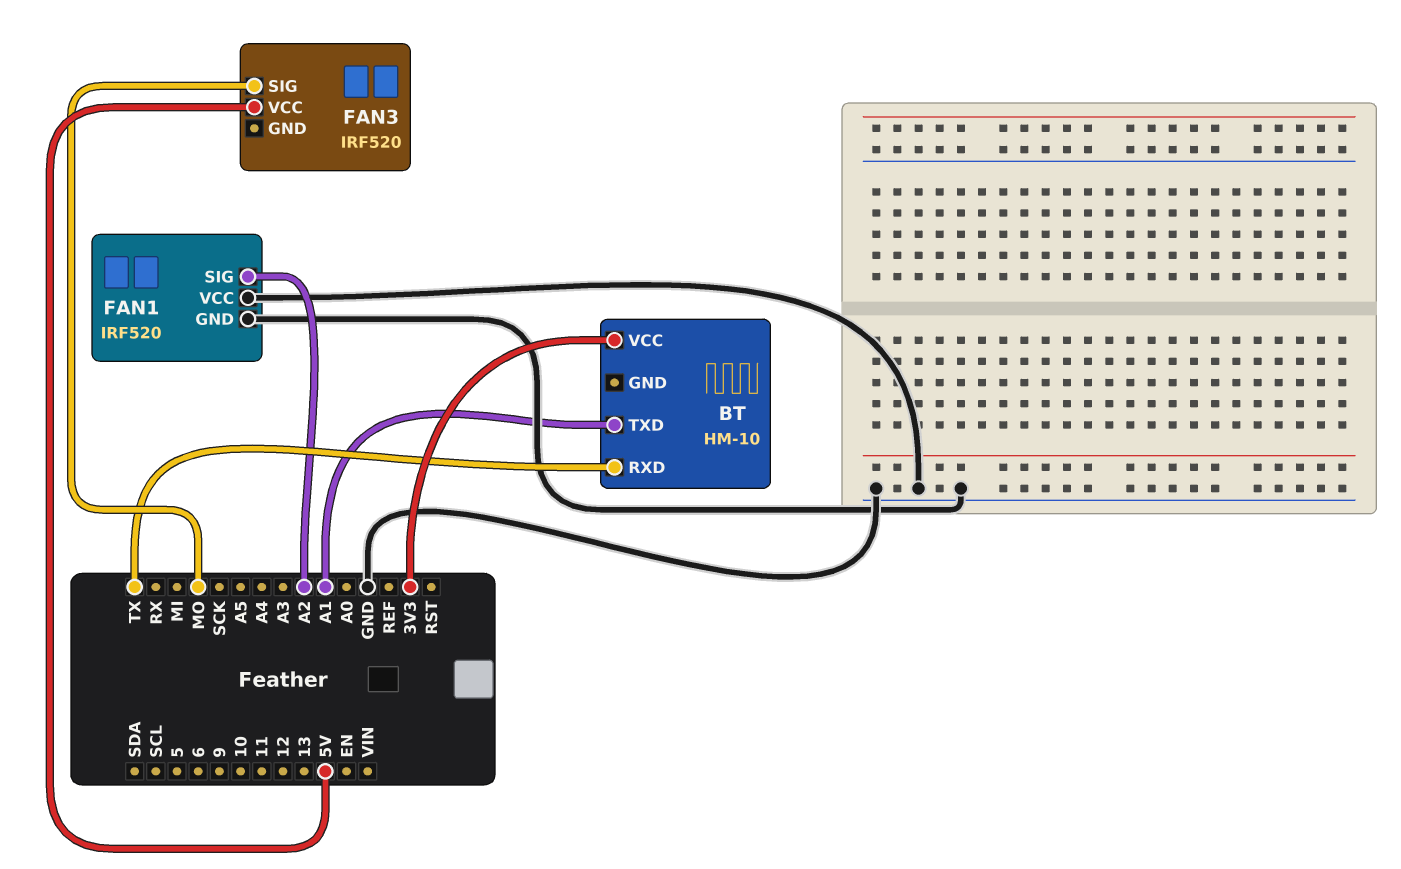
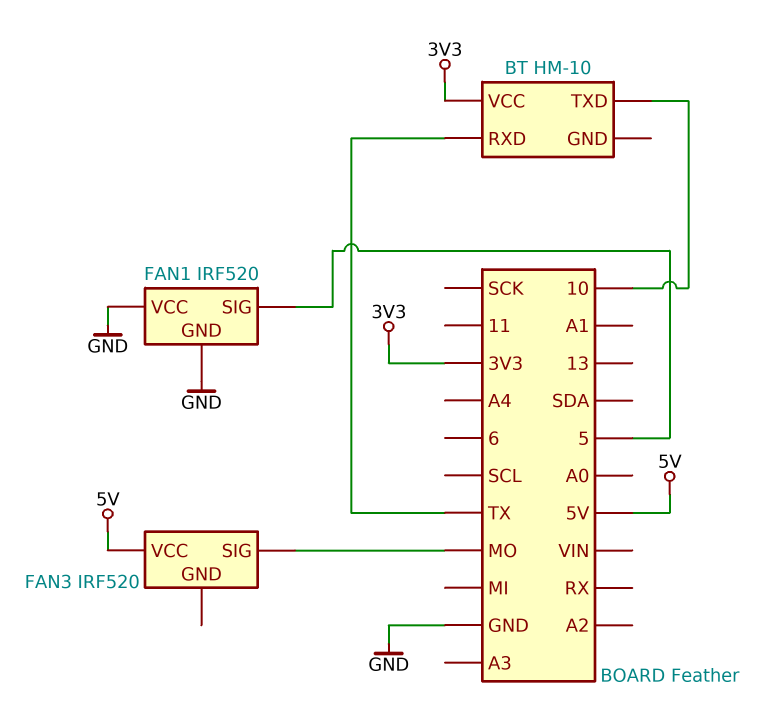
BT pin TXD: A1 -> 10
FAN1 pin SIG: A2 -> 5

